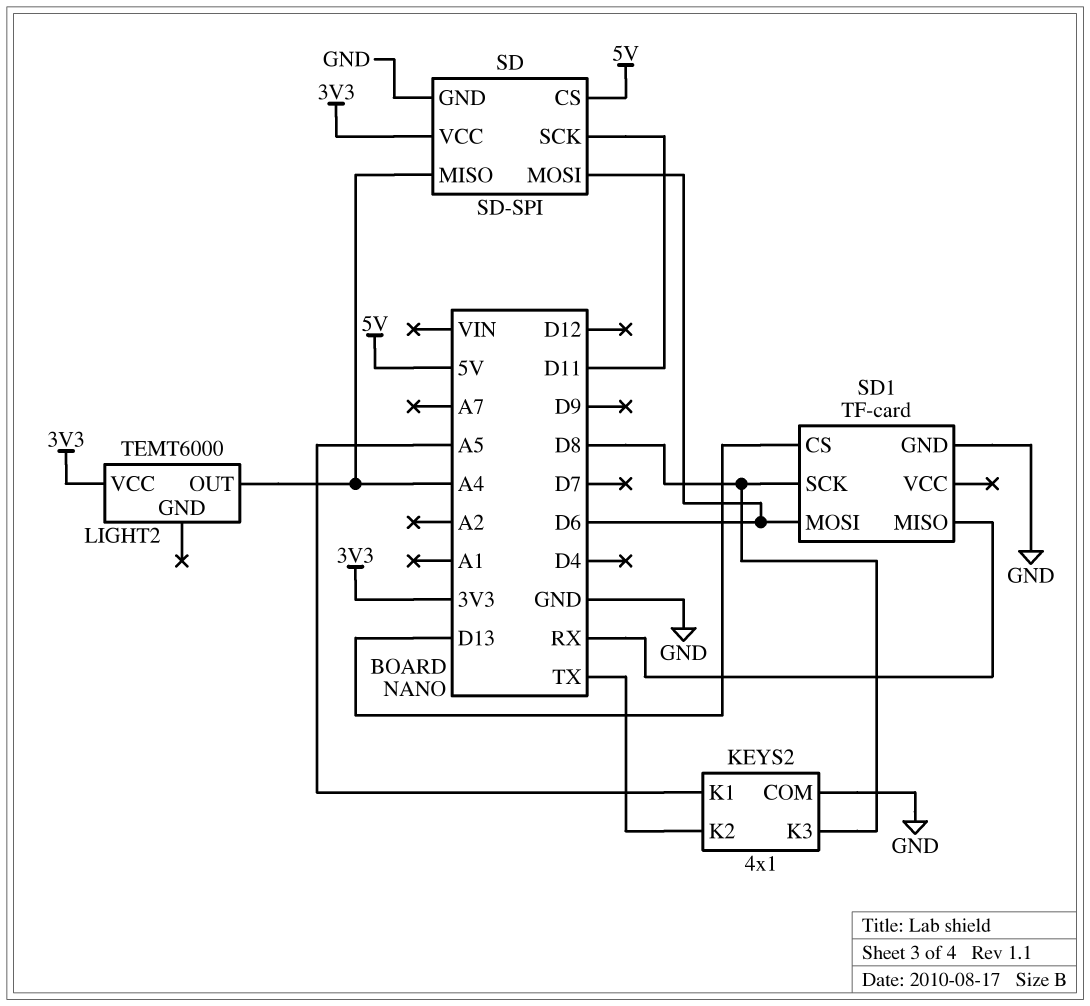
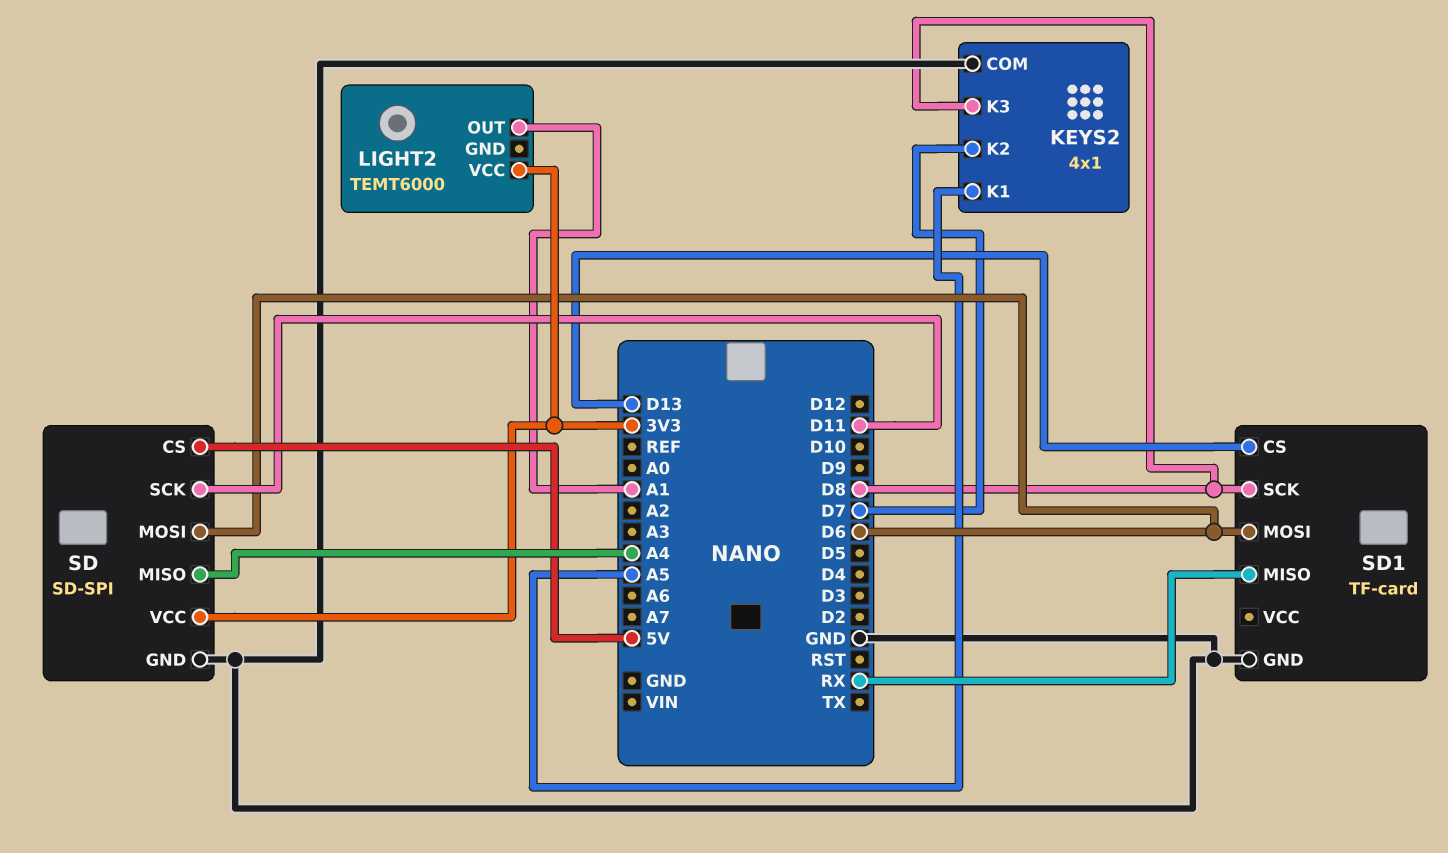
KEYS2 pin K2: TX -> D7
LIGHT2 pin OUT: A4 -> A1

